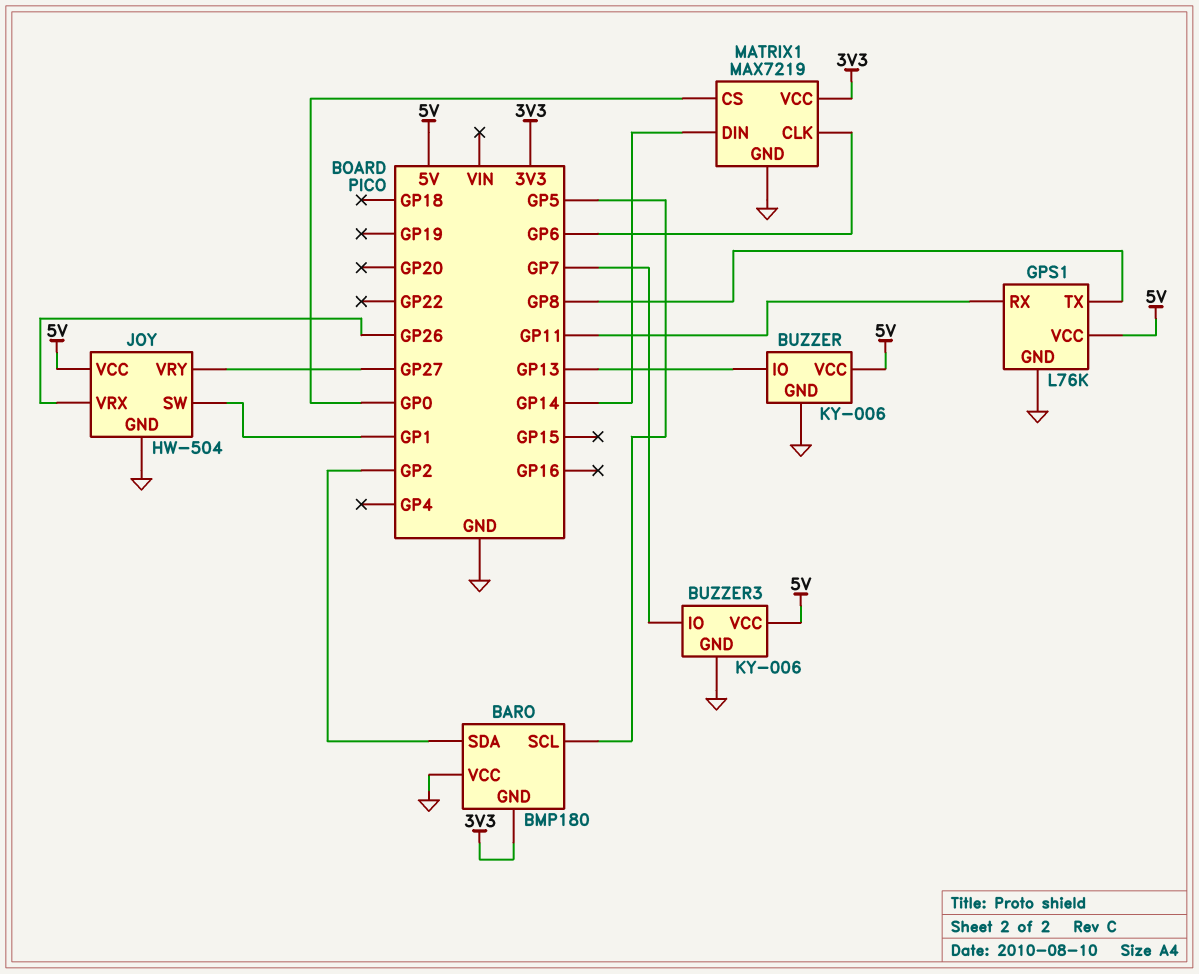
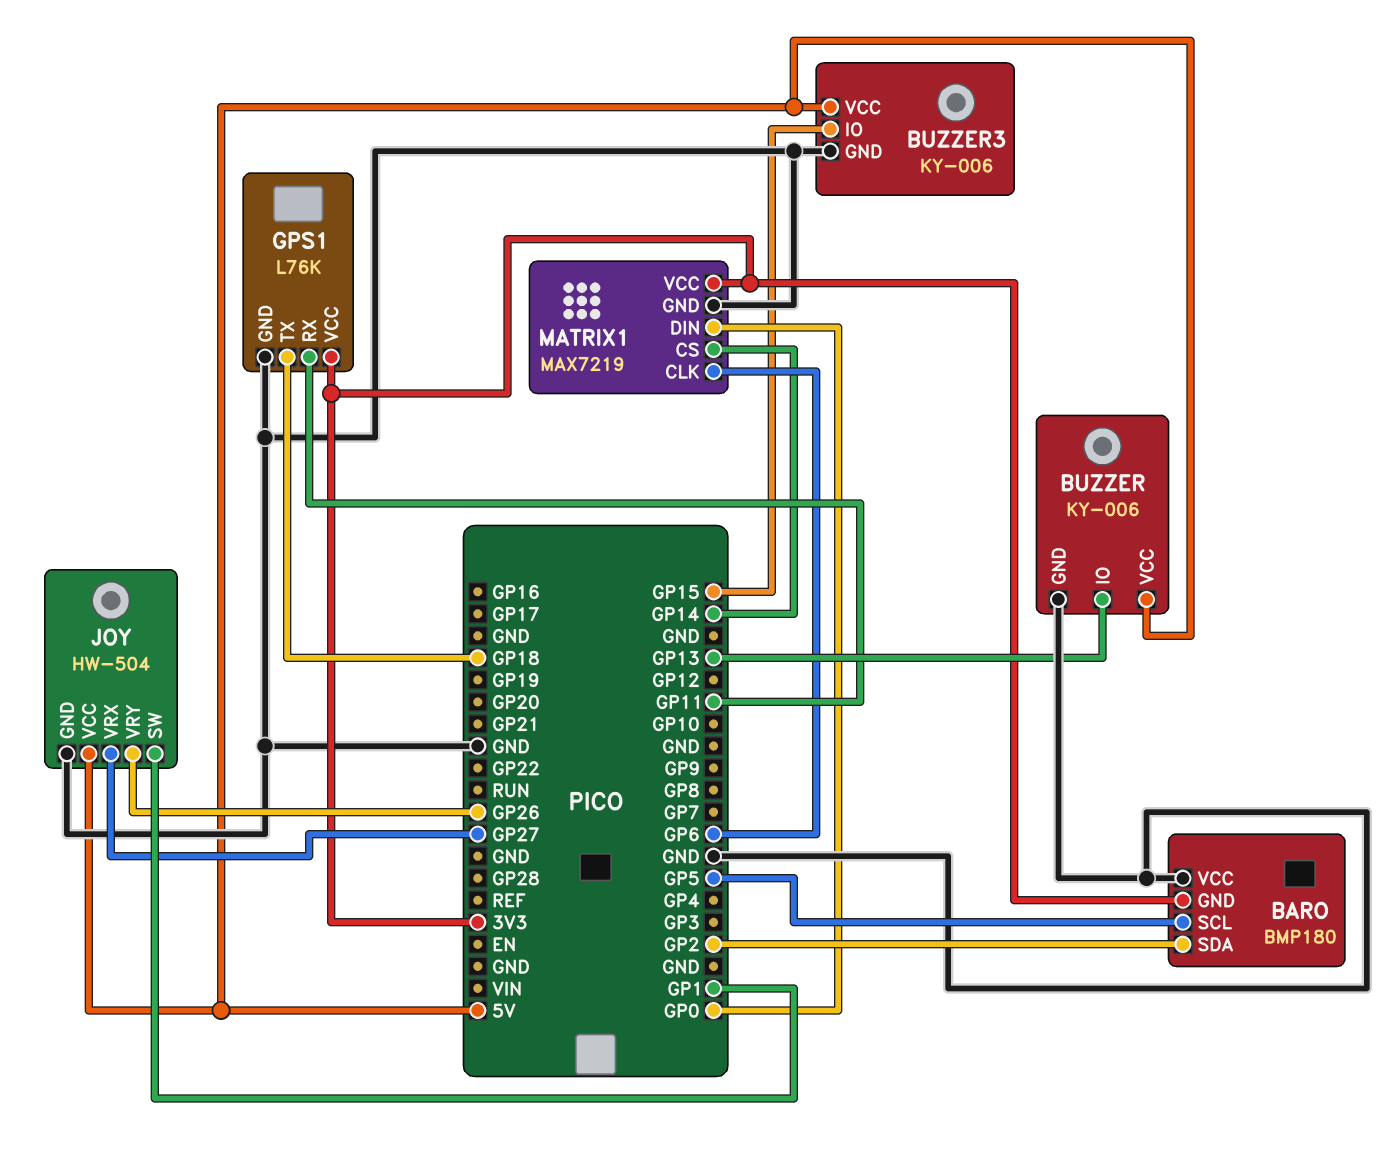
BUZZER3 pin IO: GP7 -> GP15
GPS1 pin TX: GP8 -> GP18
GPS1 pin VCC: 5V -> 3V3
JOY pin VRX: GP26 -> GP27
JOY pin VRY: GP27 -> GP26
MATRIX1 pin CS: GP0 -> GP14
MATRIX1 pin DIN: GP14 -> GP0

